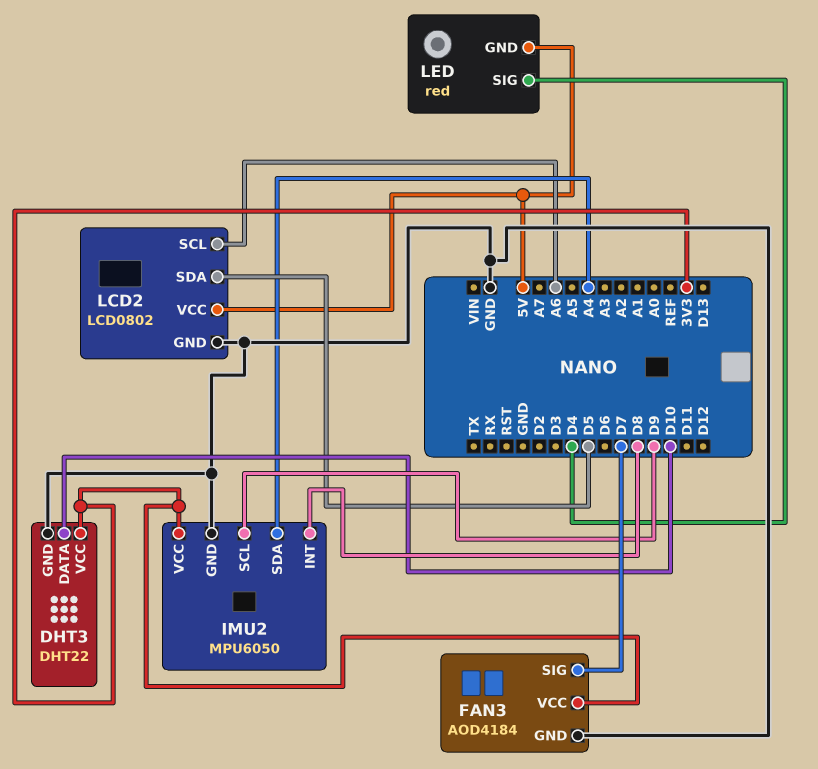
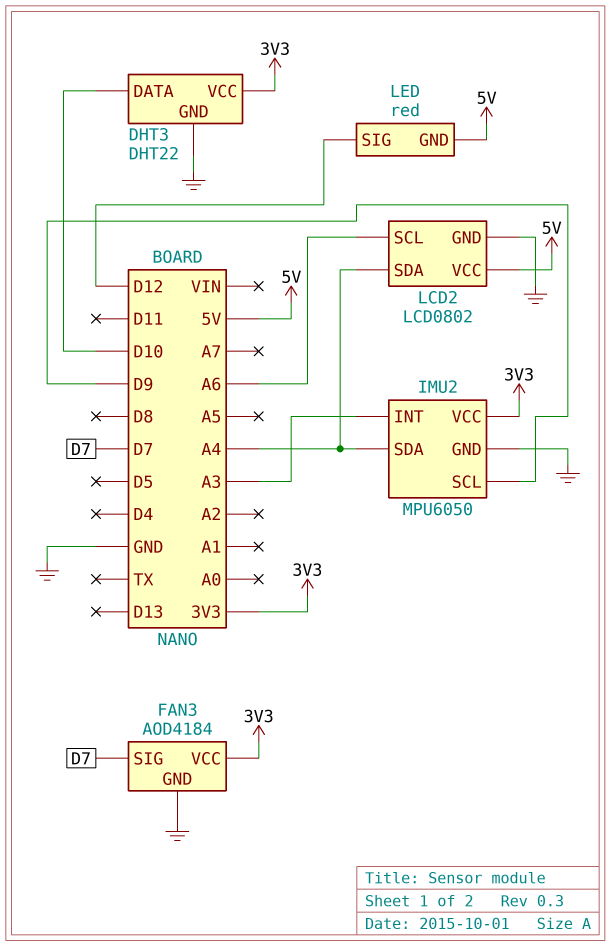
IMU2 pin INT: D8 -> A3
LCD2 pin SDA: D5 -> A4
LED pin SIG: D4 -> D12

